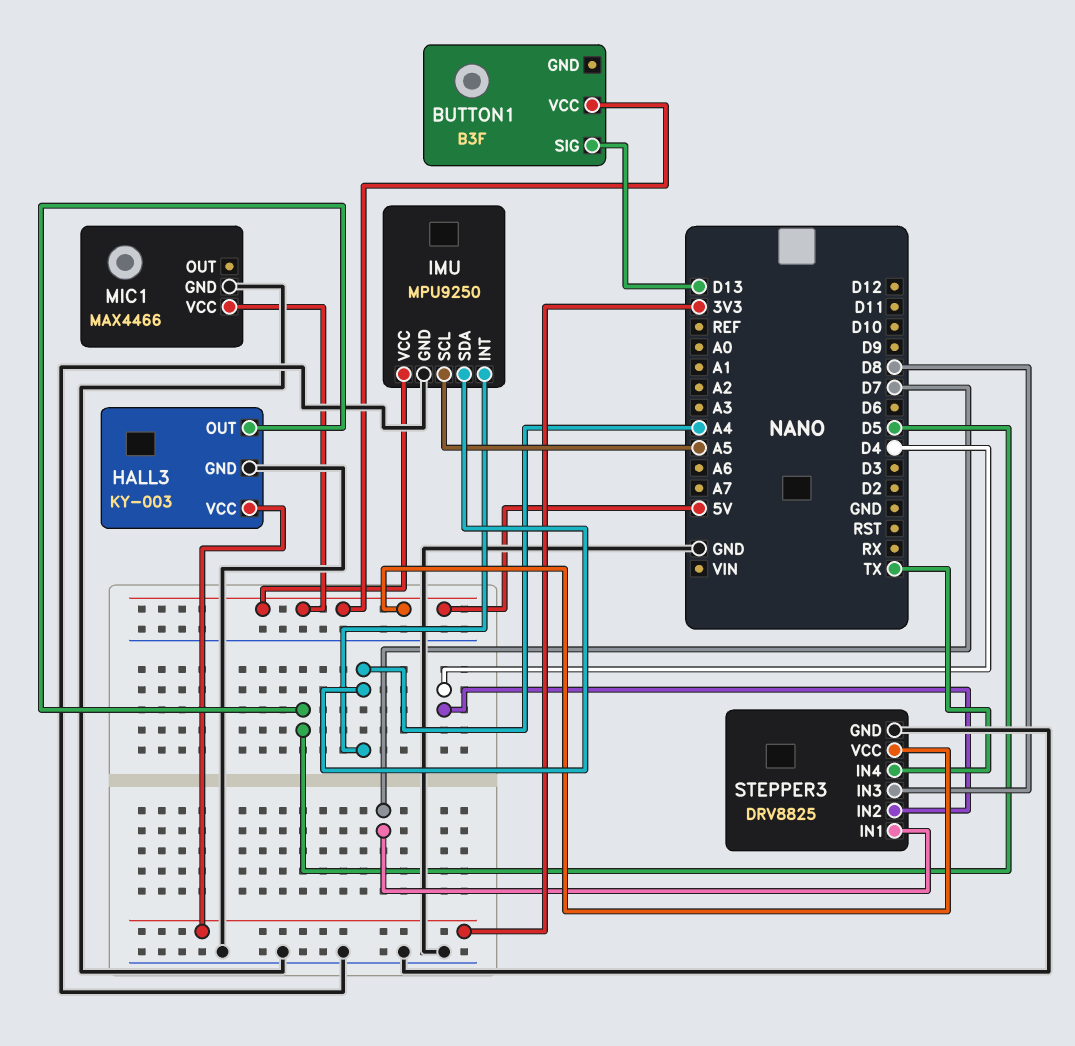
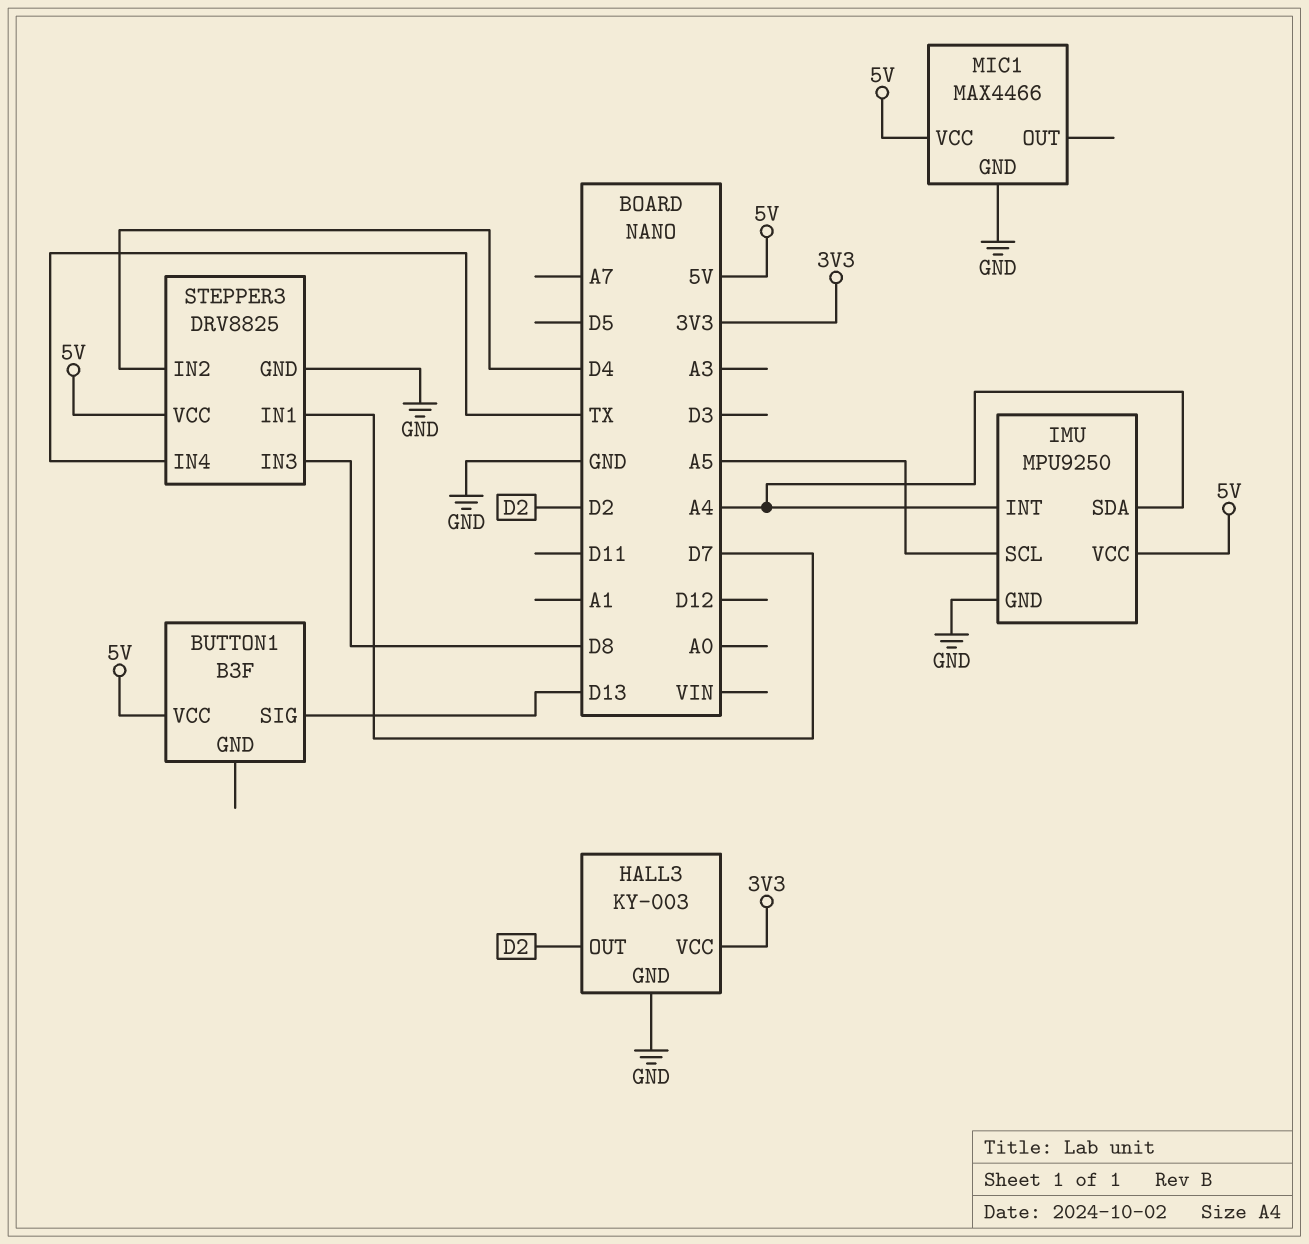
HALL3 pin OUT: D5 -> D2

